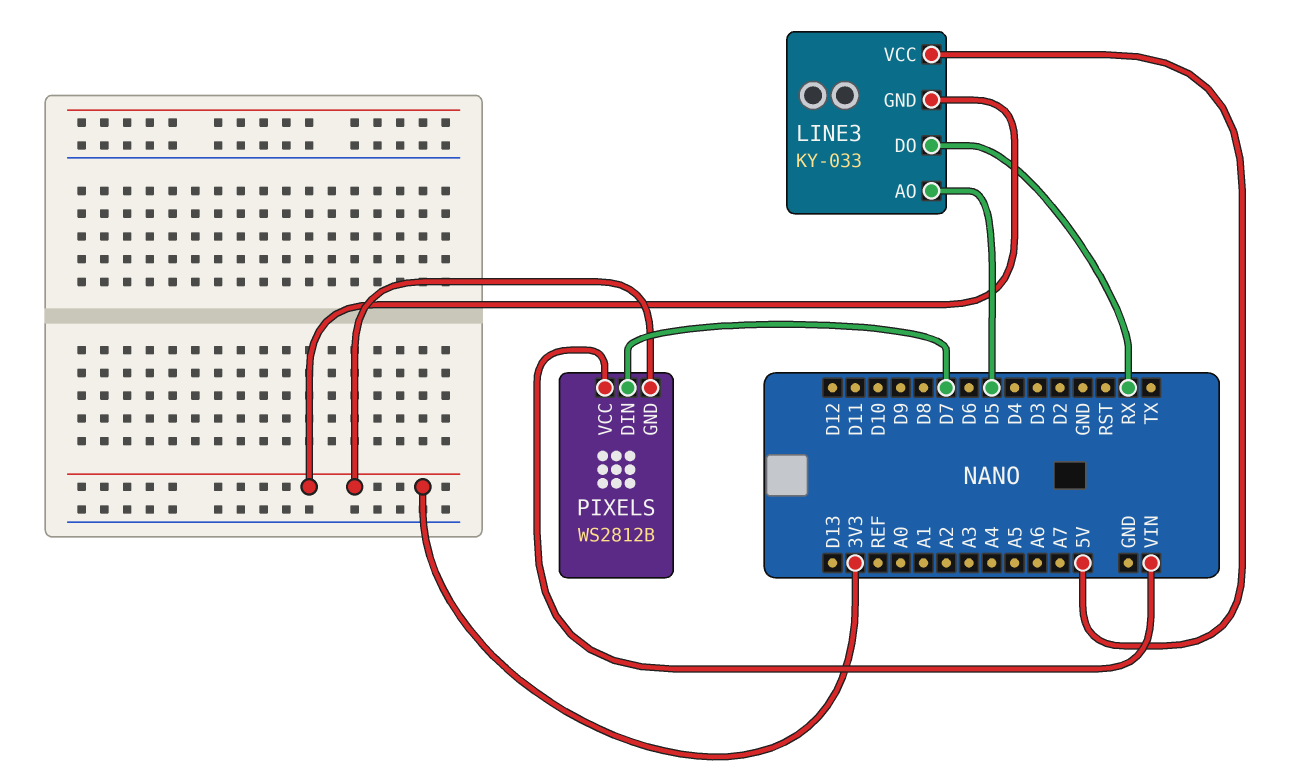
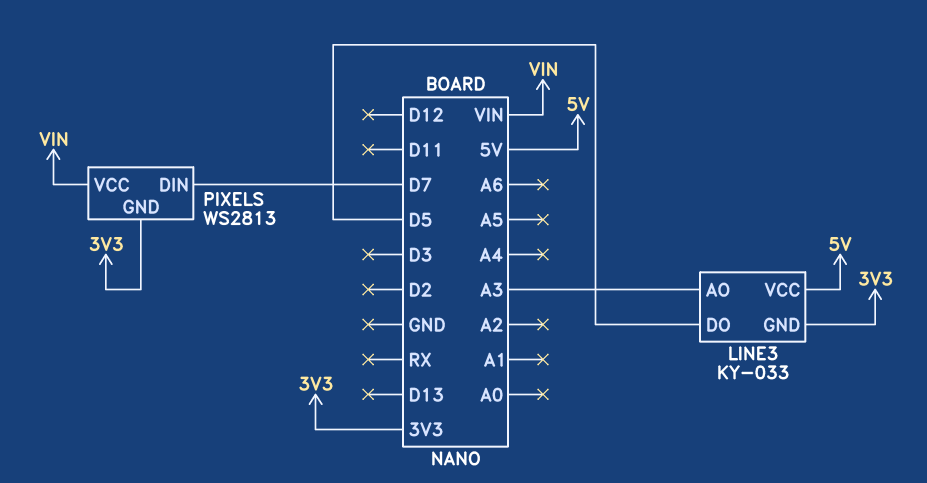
LINE3 pin AO: D5 -> A3
LINE3 pin DO: RX -> D5
PIXELS: WS2812B -> WS2813

